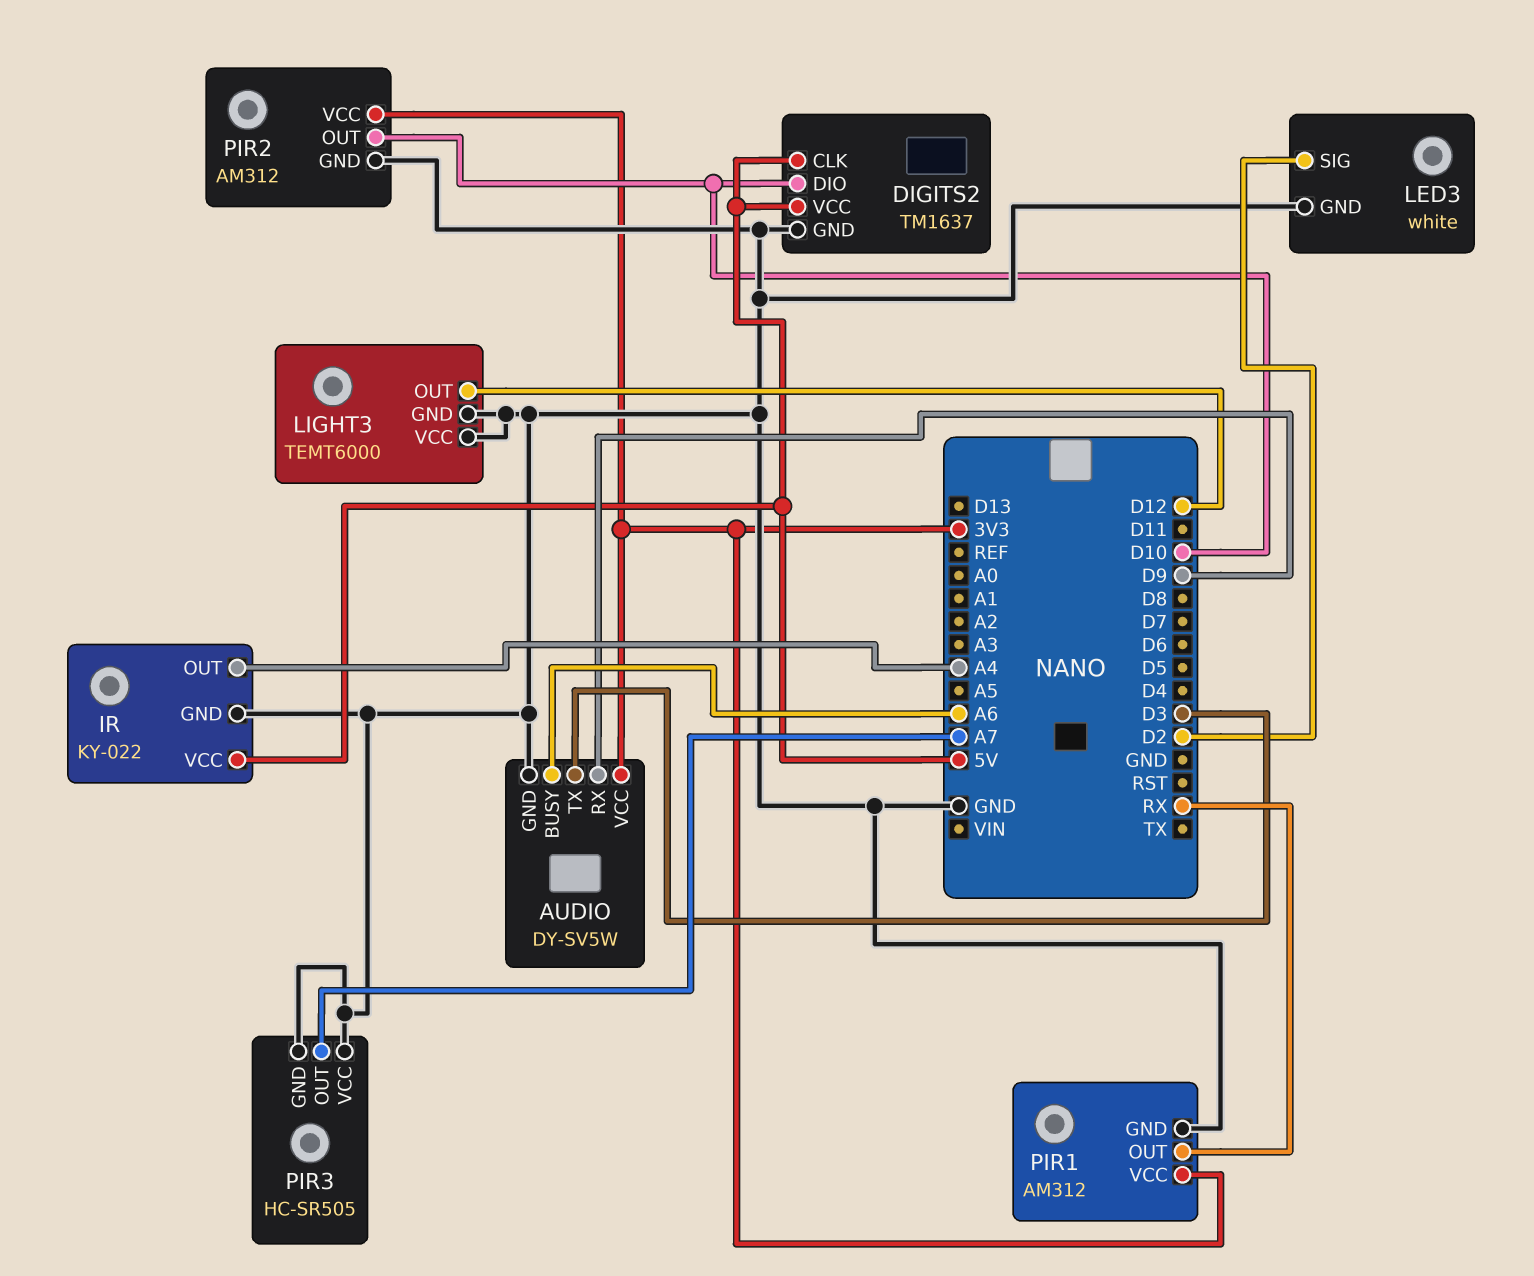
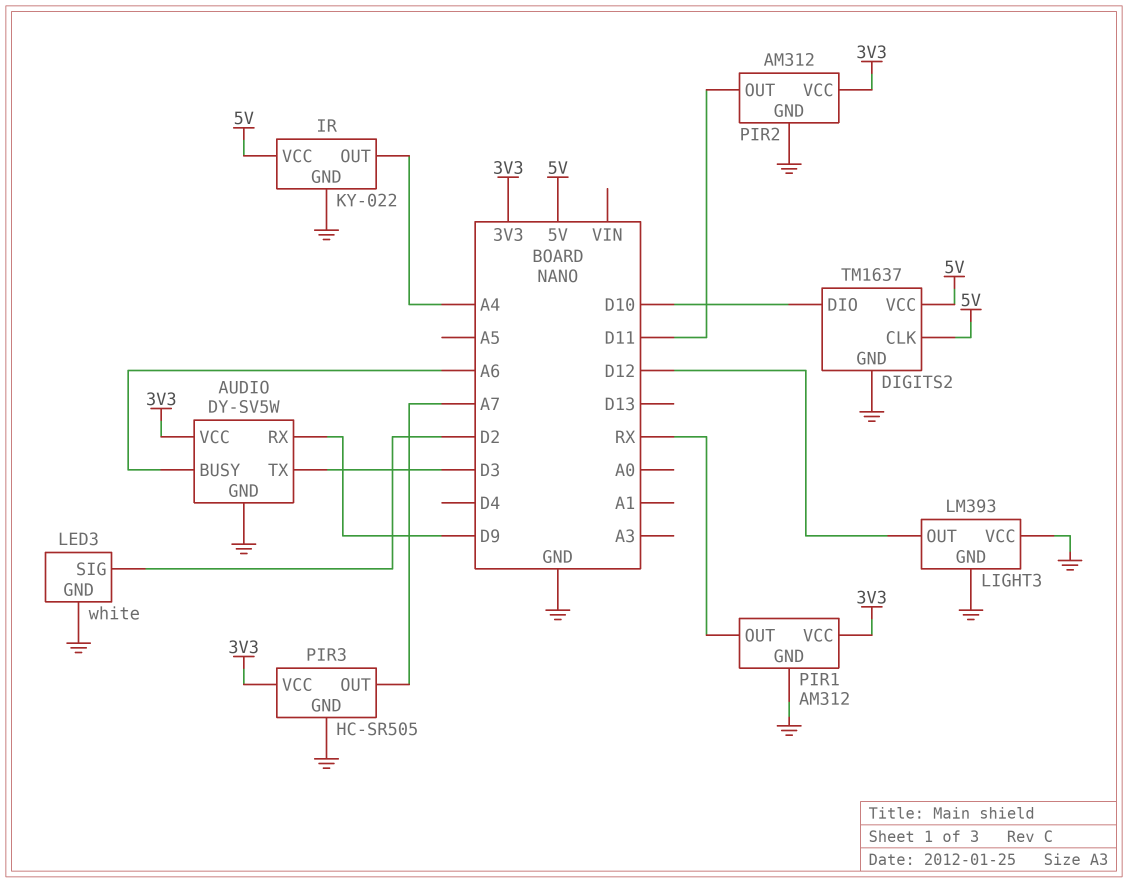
LIGHT3: TEMT6000 -> LM393
PIR2 pin OUT: D10 -> D11
PIR3 pin VCC: GND -> 3V3

